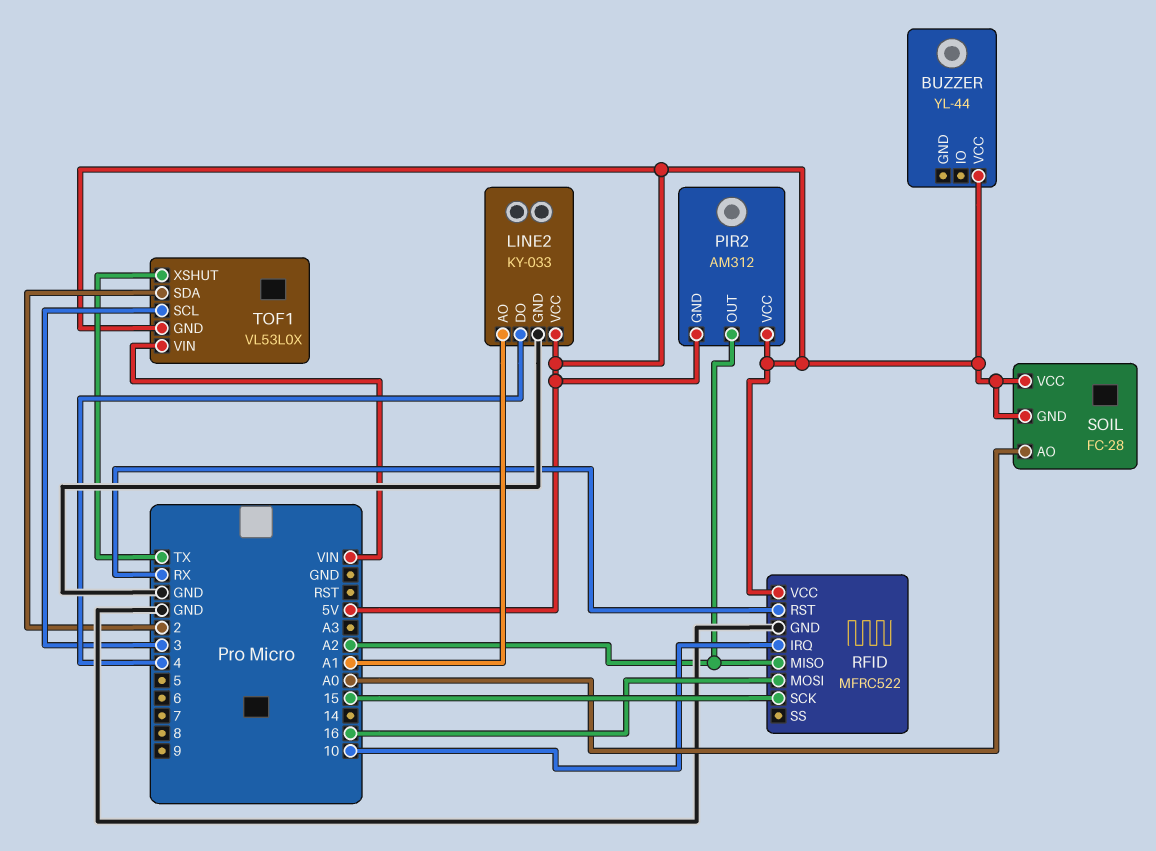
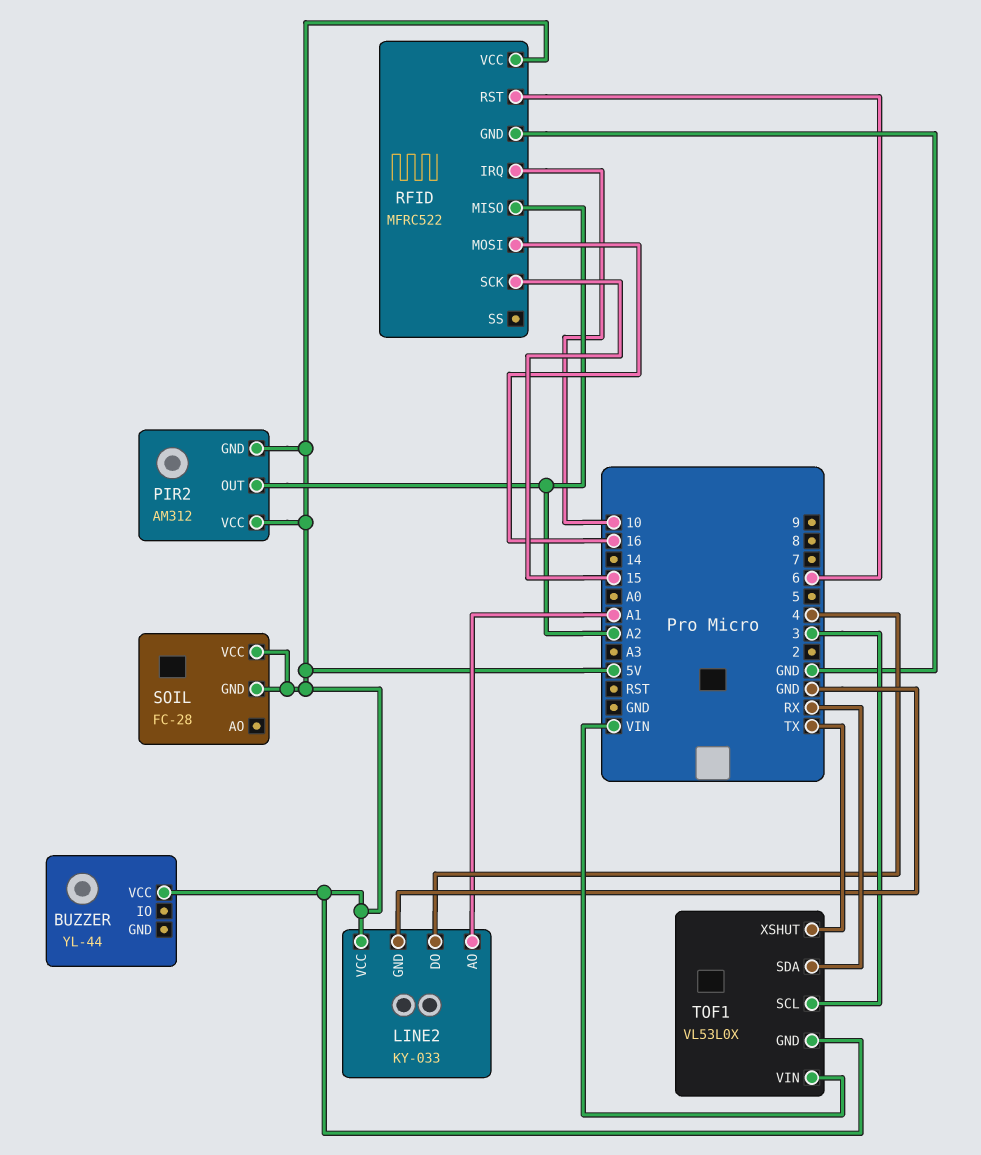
RFID pin RST: RX -> 6
SOIL pin AO: A0 -> none
TOF1 pin SDA: 2 -> RX

